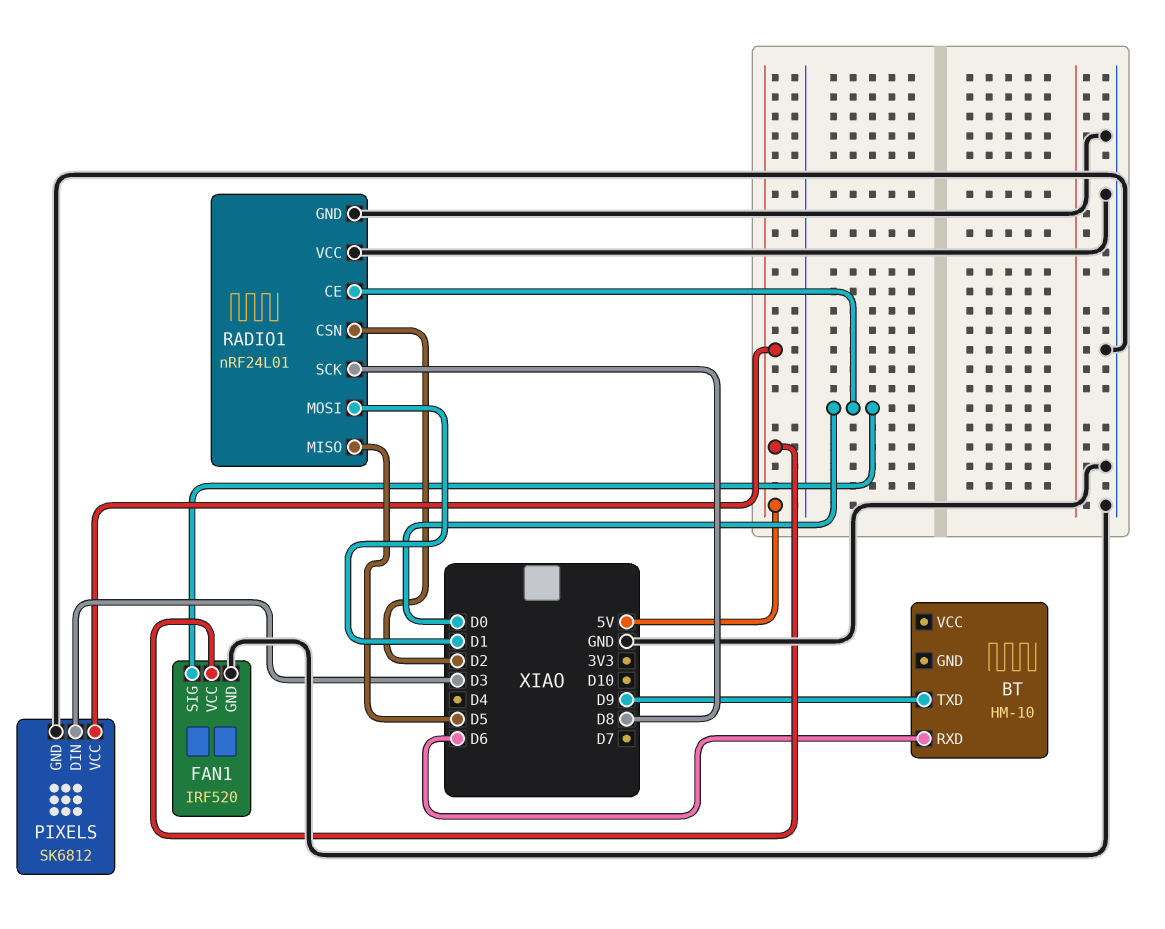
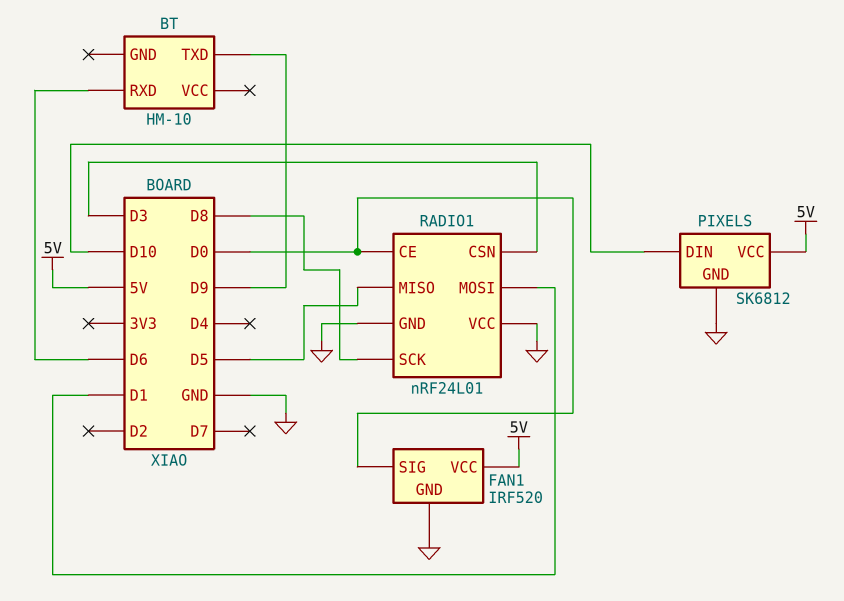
PIXELS pin DIN: D3 -> D10
RADIO1 pin CSN: D2 -> D3

